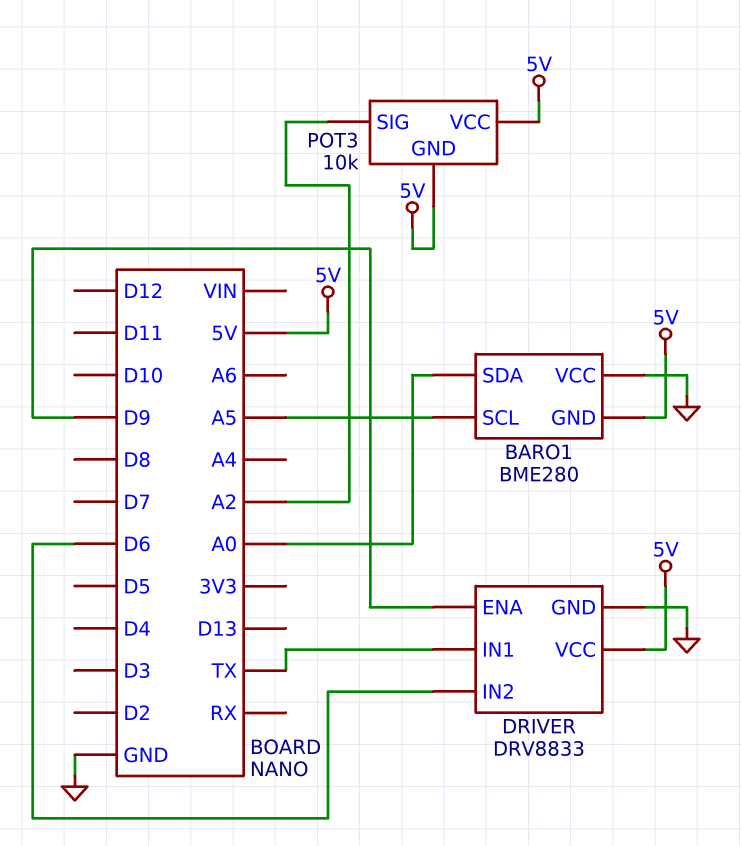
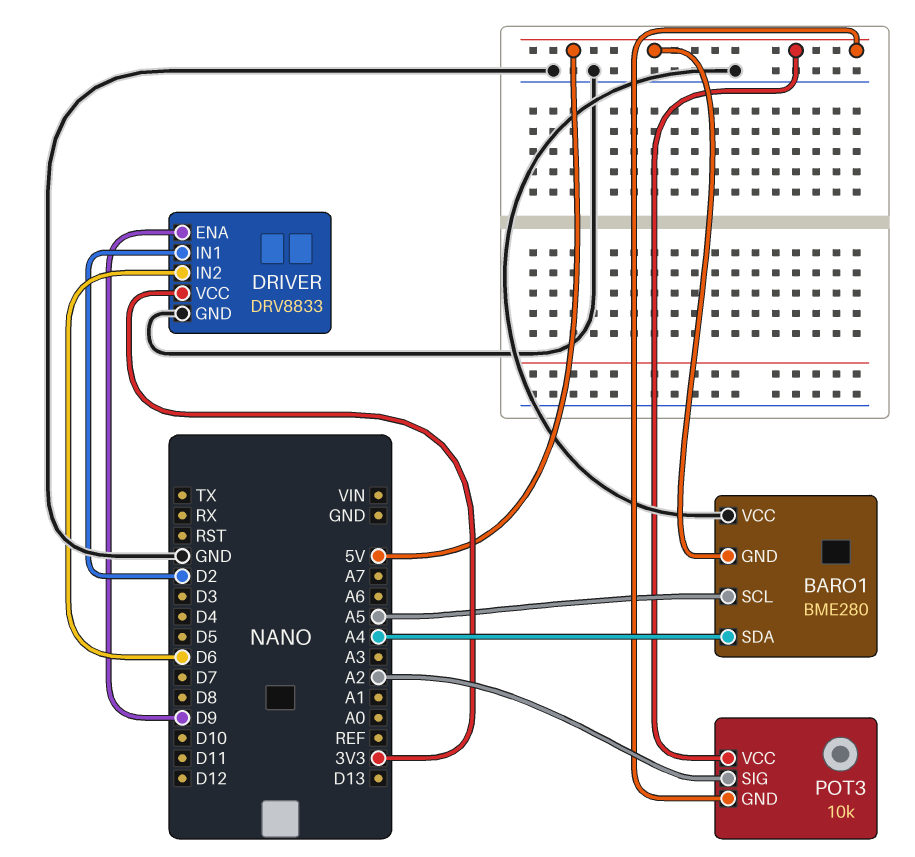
BARO1 pin SDA: A0 -> A4
DRIVER pin IN1: TX -> D2
DRIVER pin VCC: 5V -> 3V3

